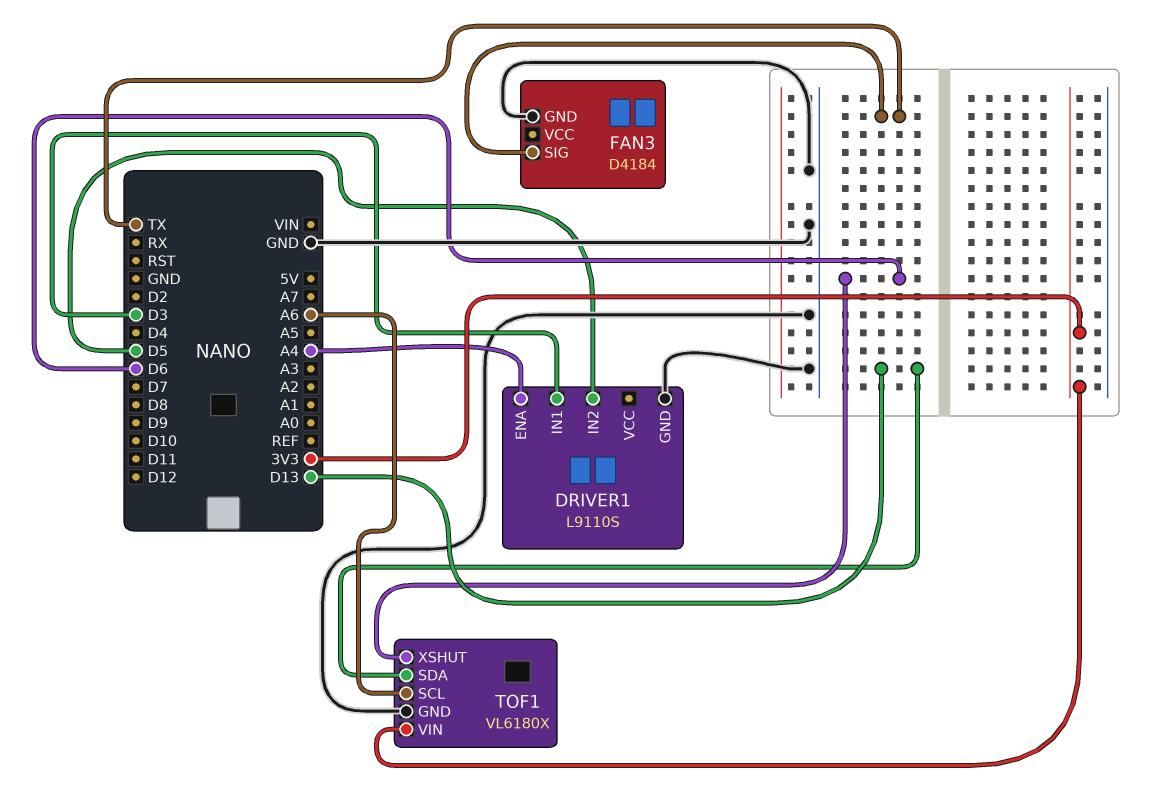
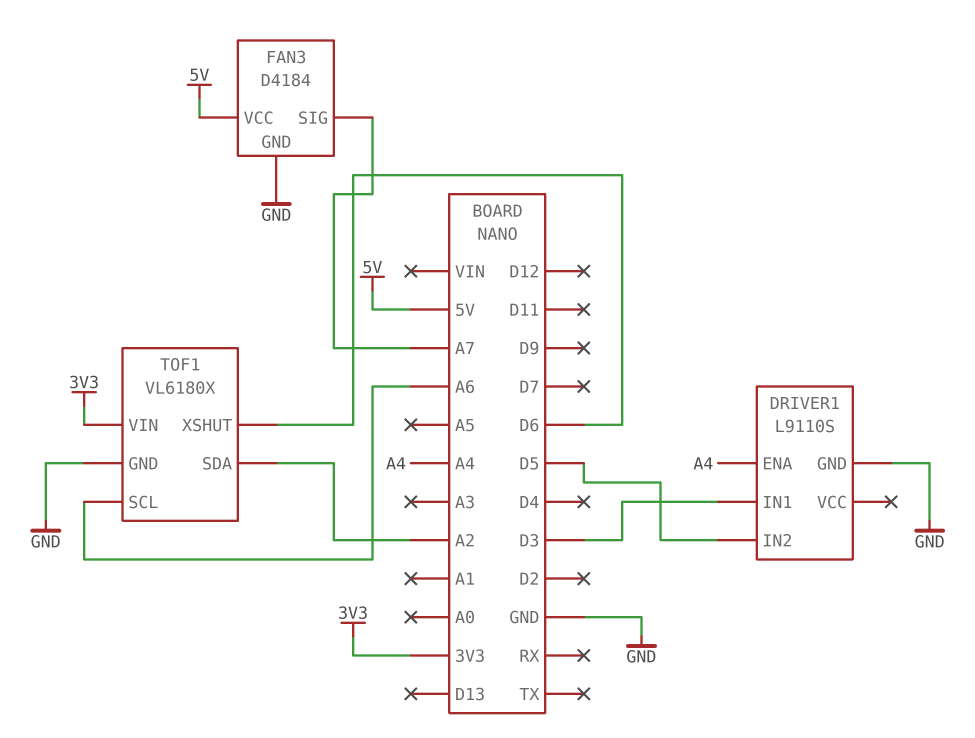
FAN3 pin SIG: TX -> A7
FAN3 pin VCC: none -> 5V
TOF1 pin SDA: D13 -> A2

